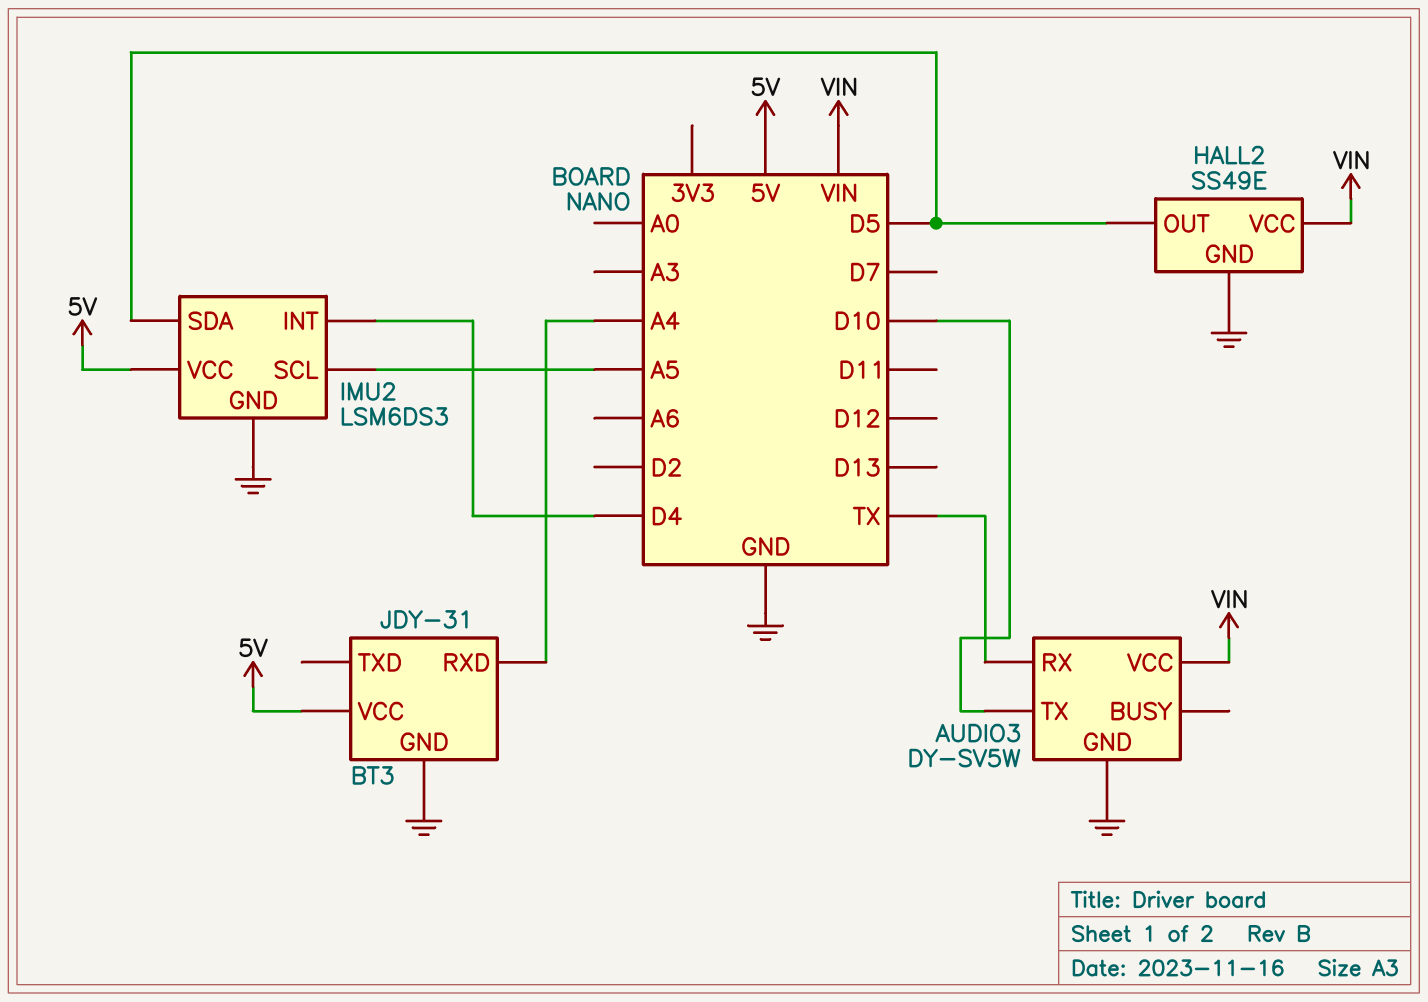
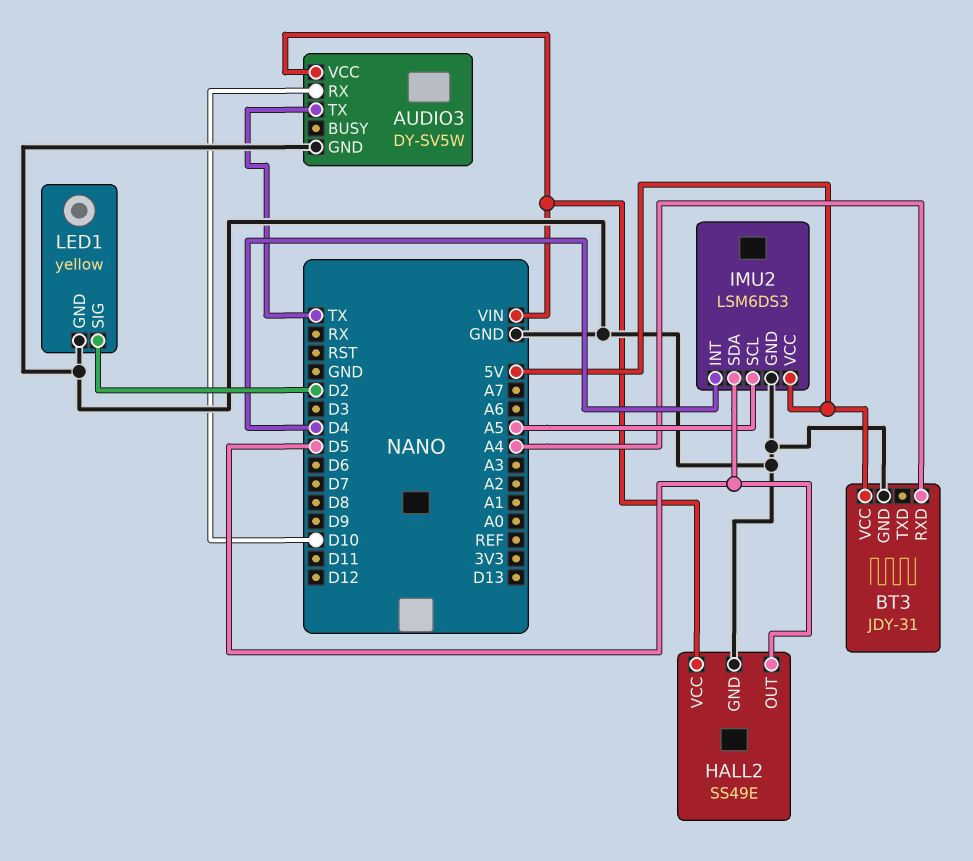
AUDIO3 pin RX: TX -> D10
AUDIO3 pin TX: D10 -> TX
LED1: none -> yellow
LED1 pin GND: none -> GND
LED1 pin SIG: none -> D2

